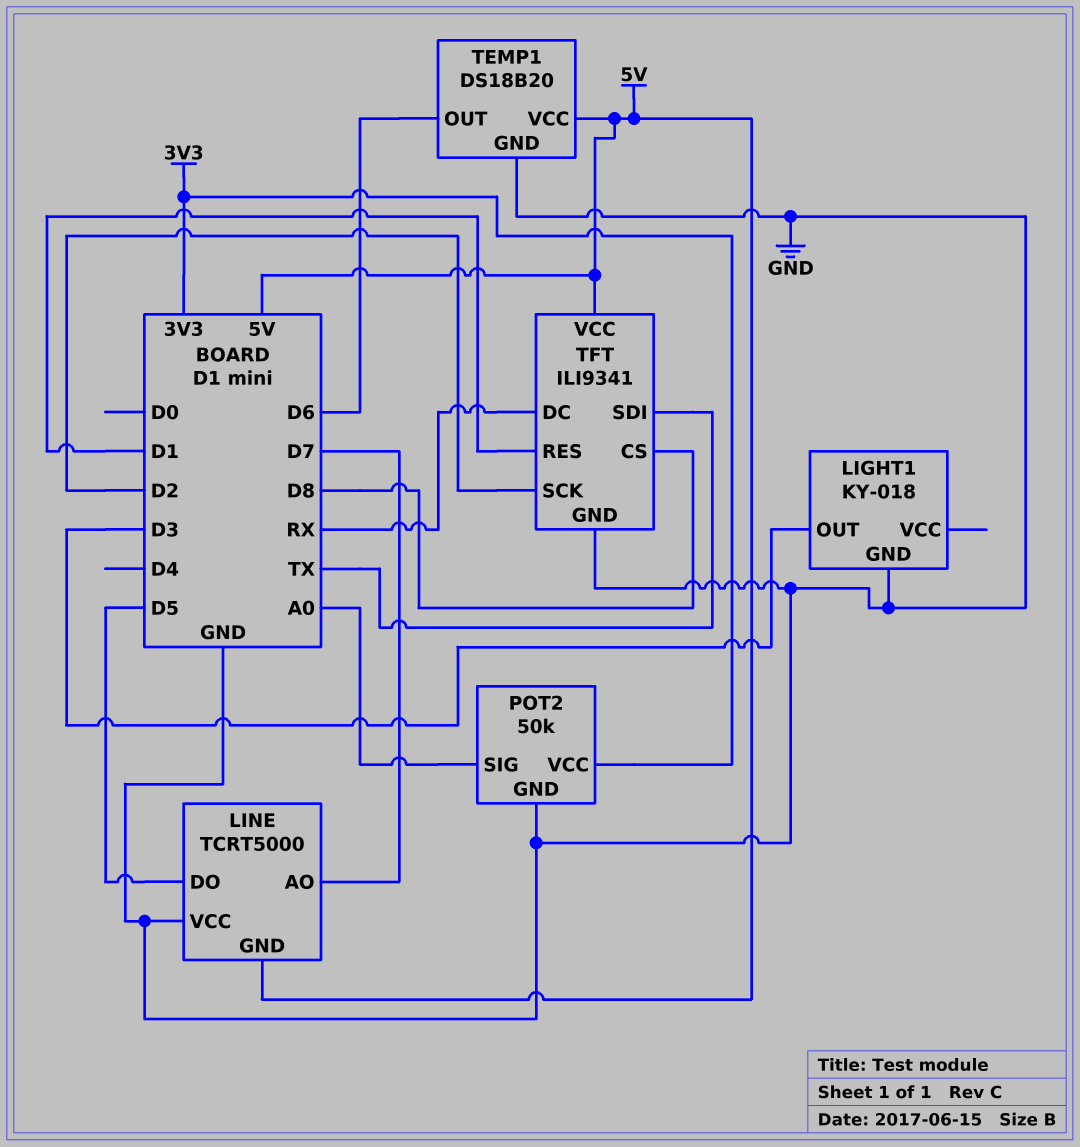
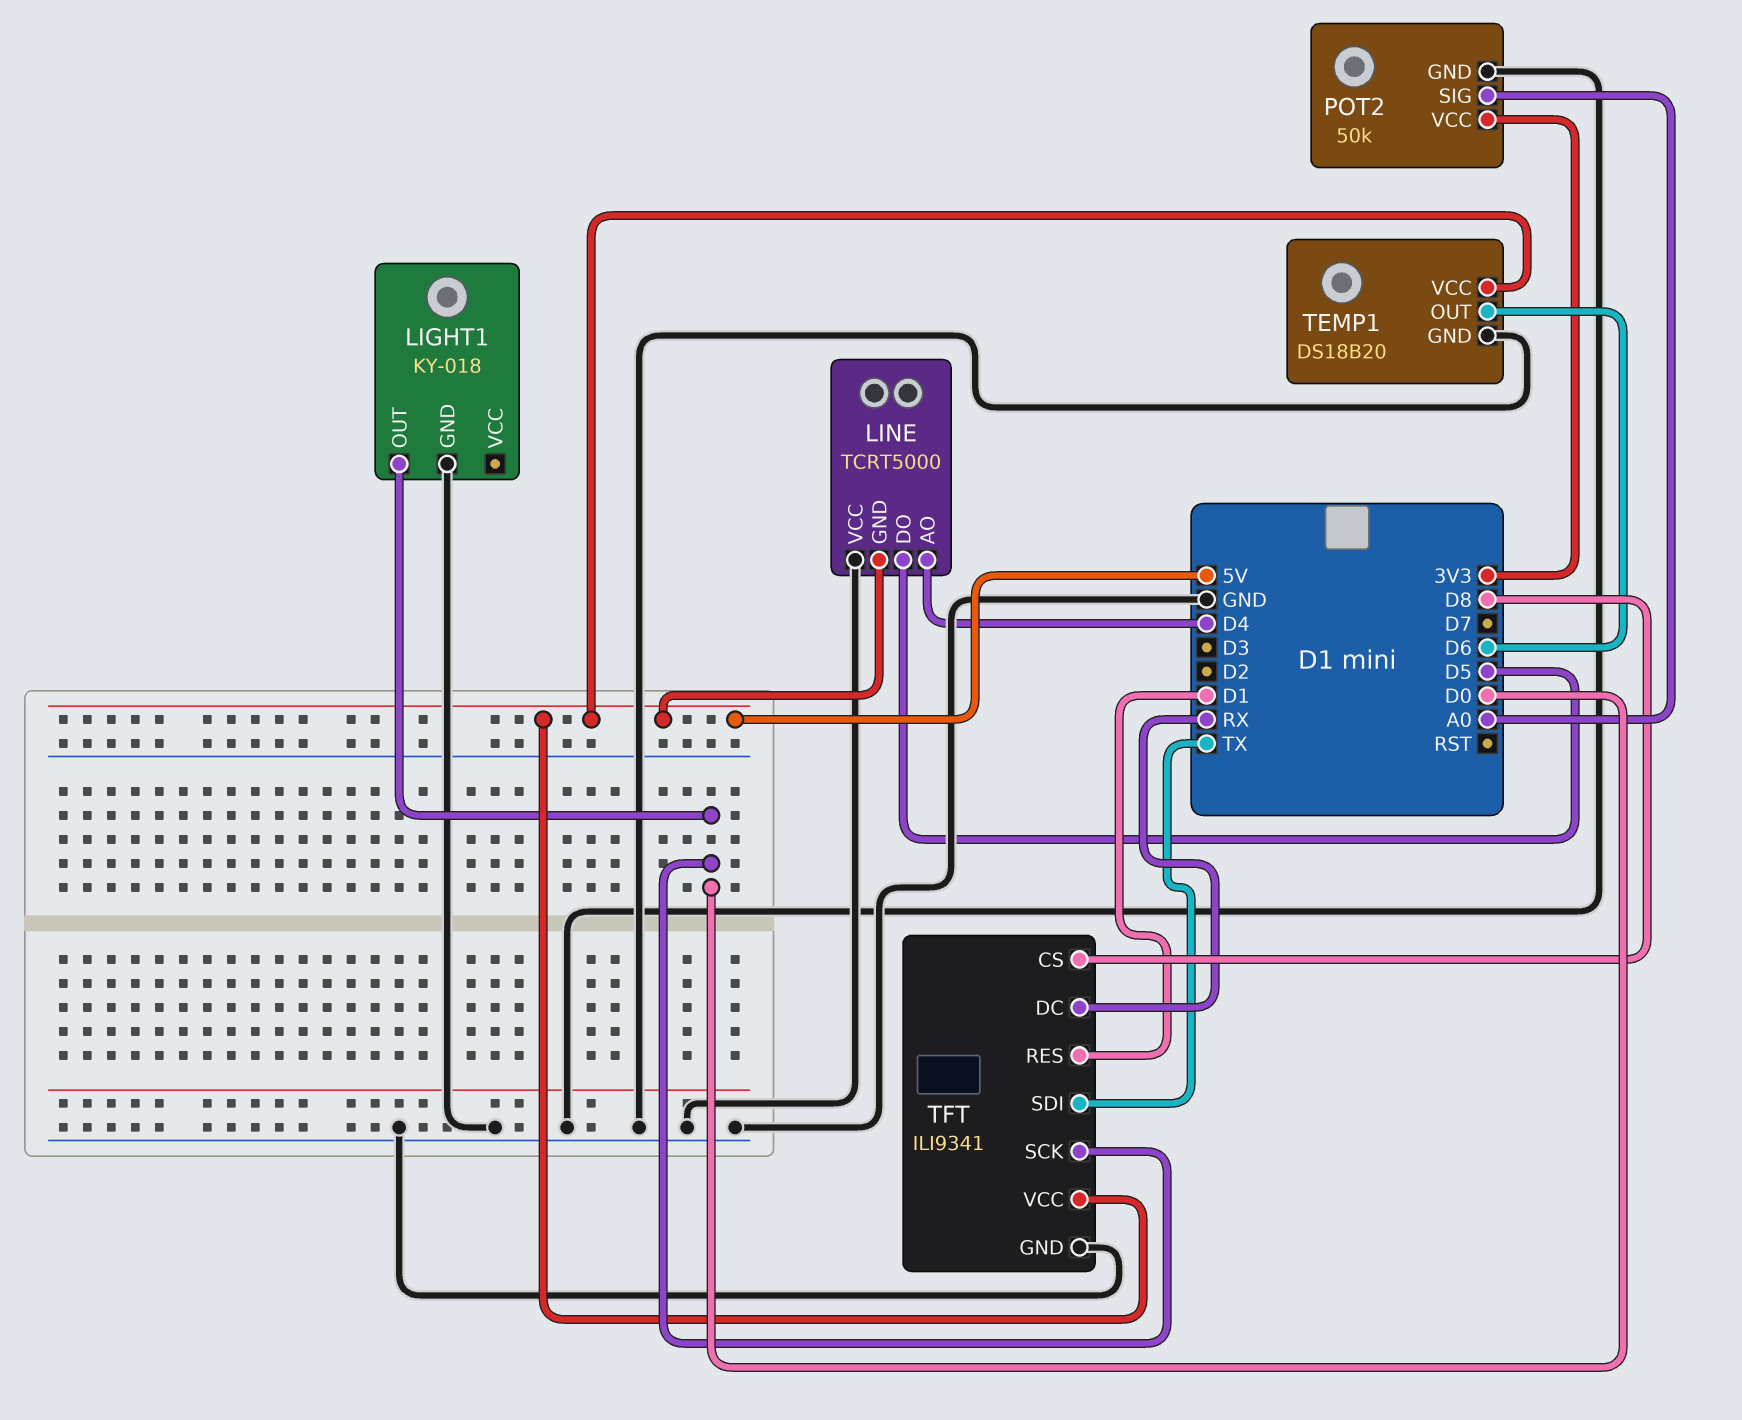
LIGHT1 pin OUT: D3 -> D0
LINE pin AO: D7 -> D4
TFT pin SCK: D2 -> D0

